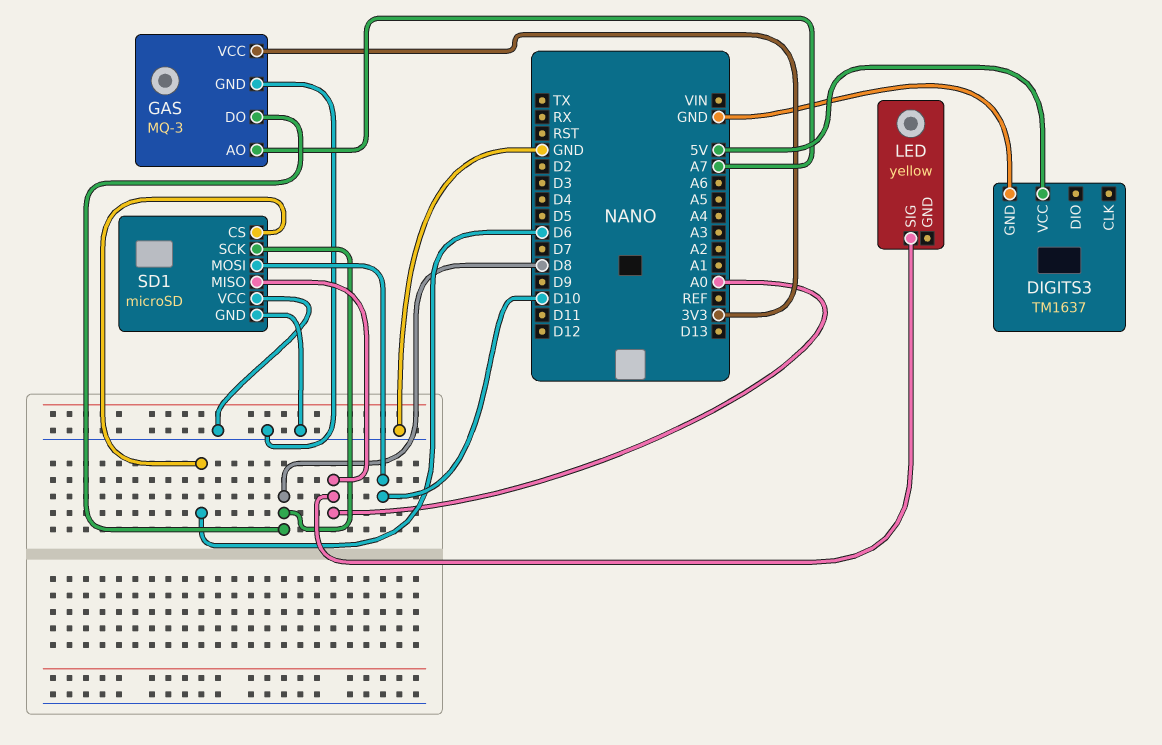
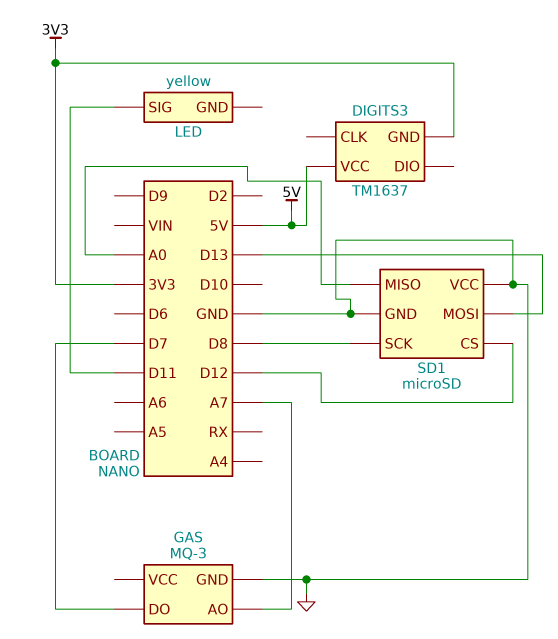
DIGITS3 pin GND: GND -> 3V3
GAS pin DO: D8 -> D7
GAS pin VCC: 3V3 -> none
LED pin SIG: A0 -> D11
SD1 pin CS: D6 -> D12
SD1 pin MOSI: D10 -> D13

